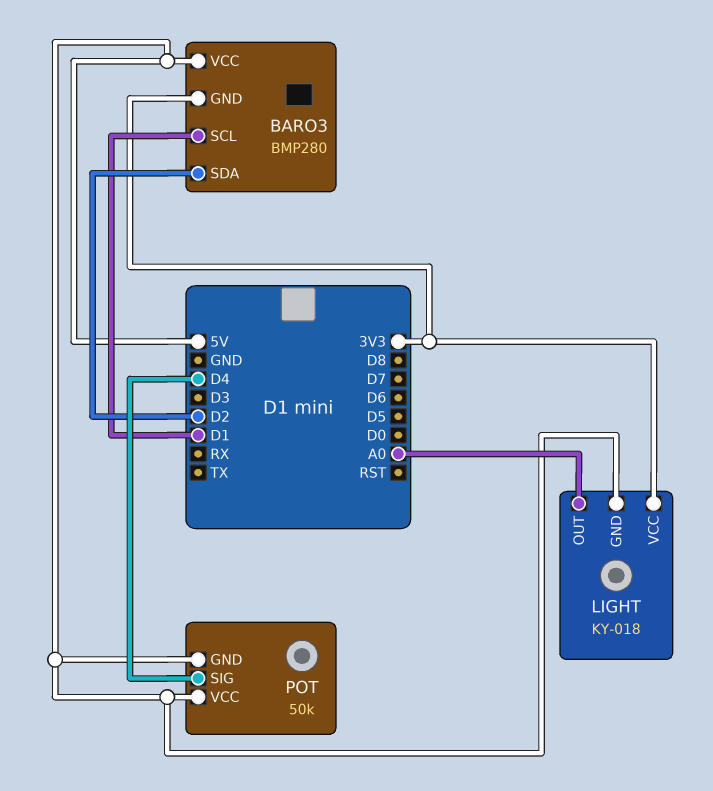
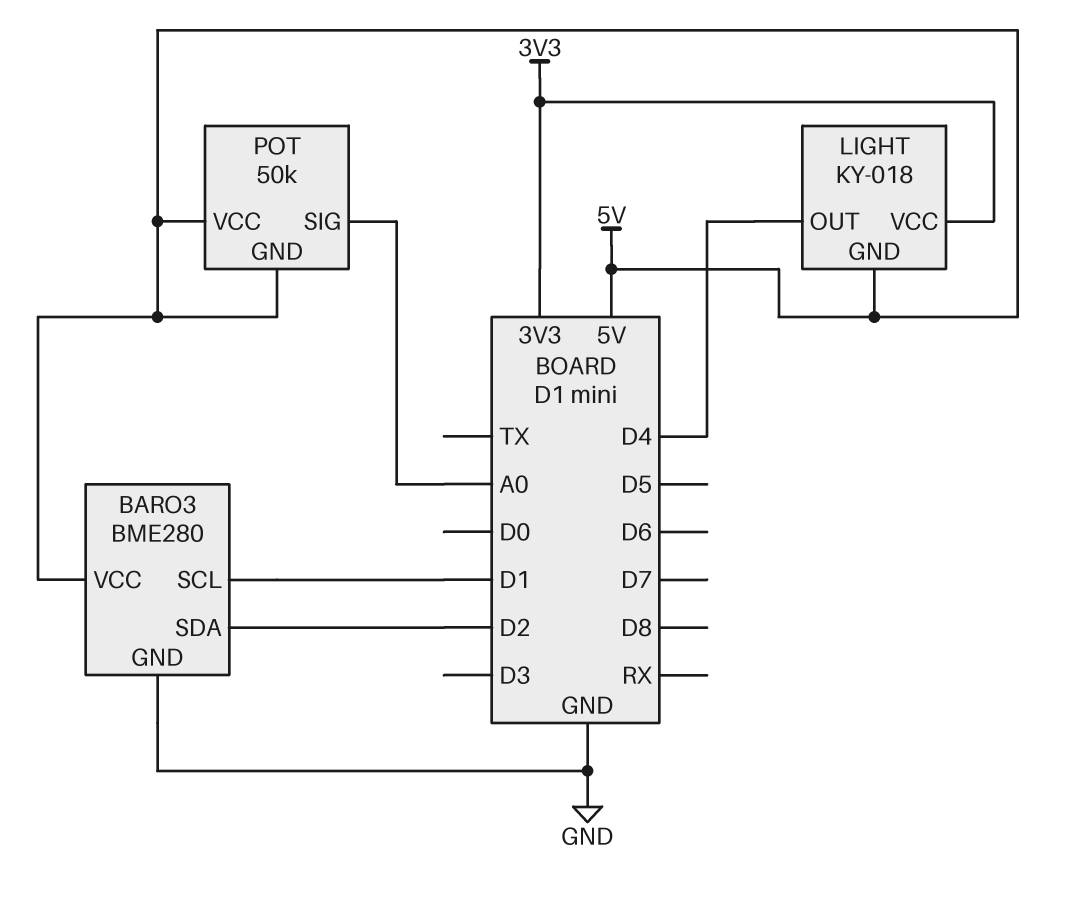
BARO3: BMP280 -> BME280
BARO3 pin GND: 3V3 -> GND
LIGHT pin OUT: A0 -> D4
POT pin SIG: D4 -> A0

